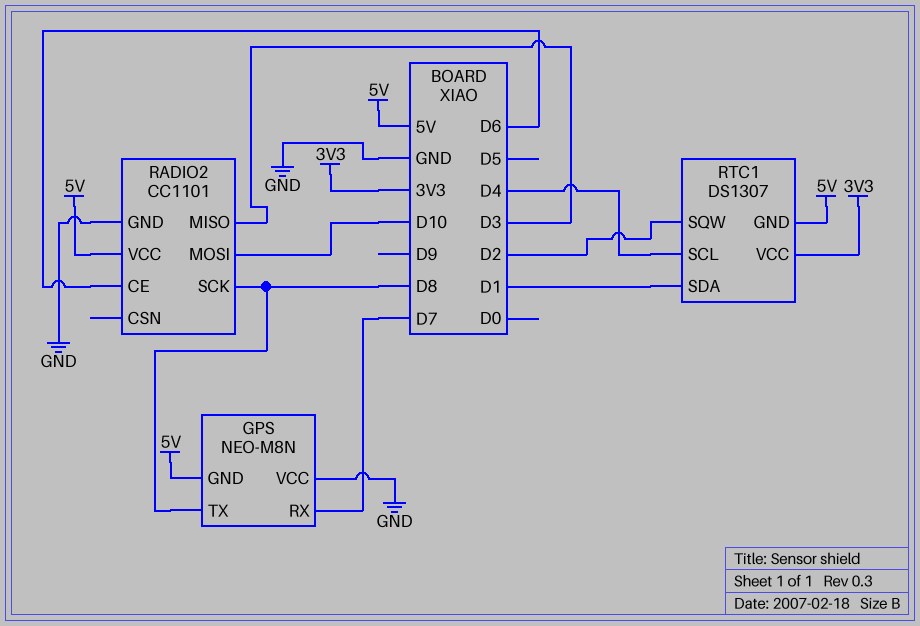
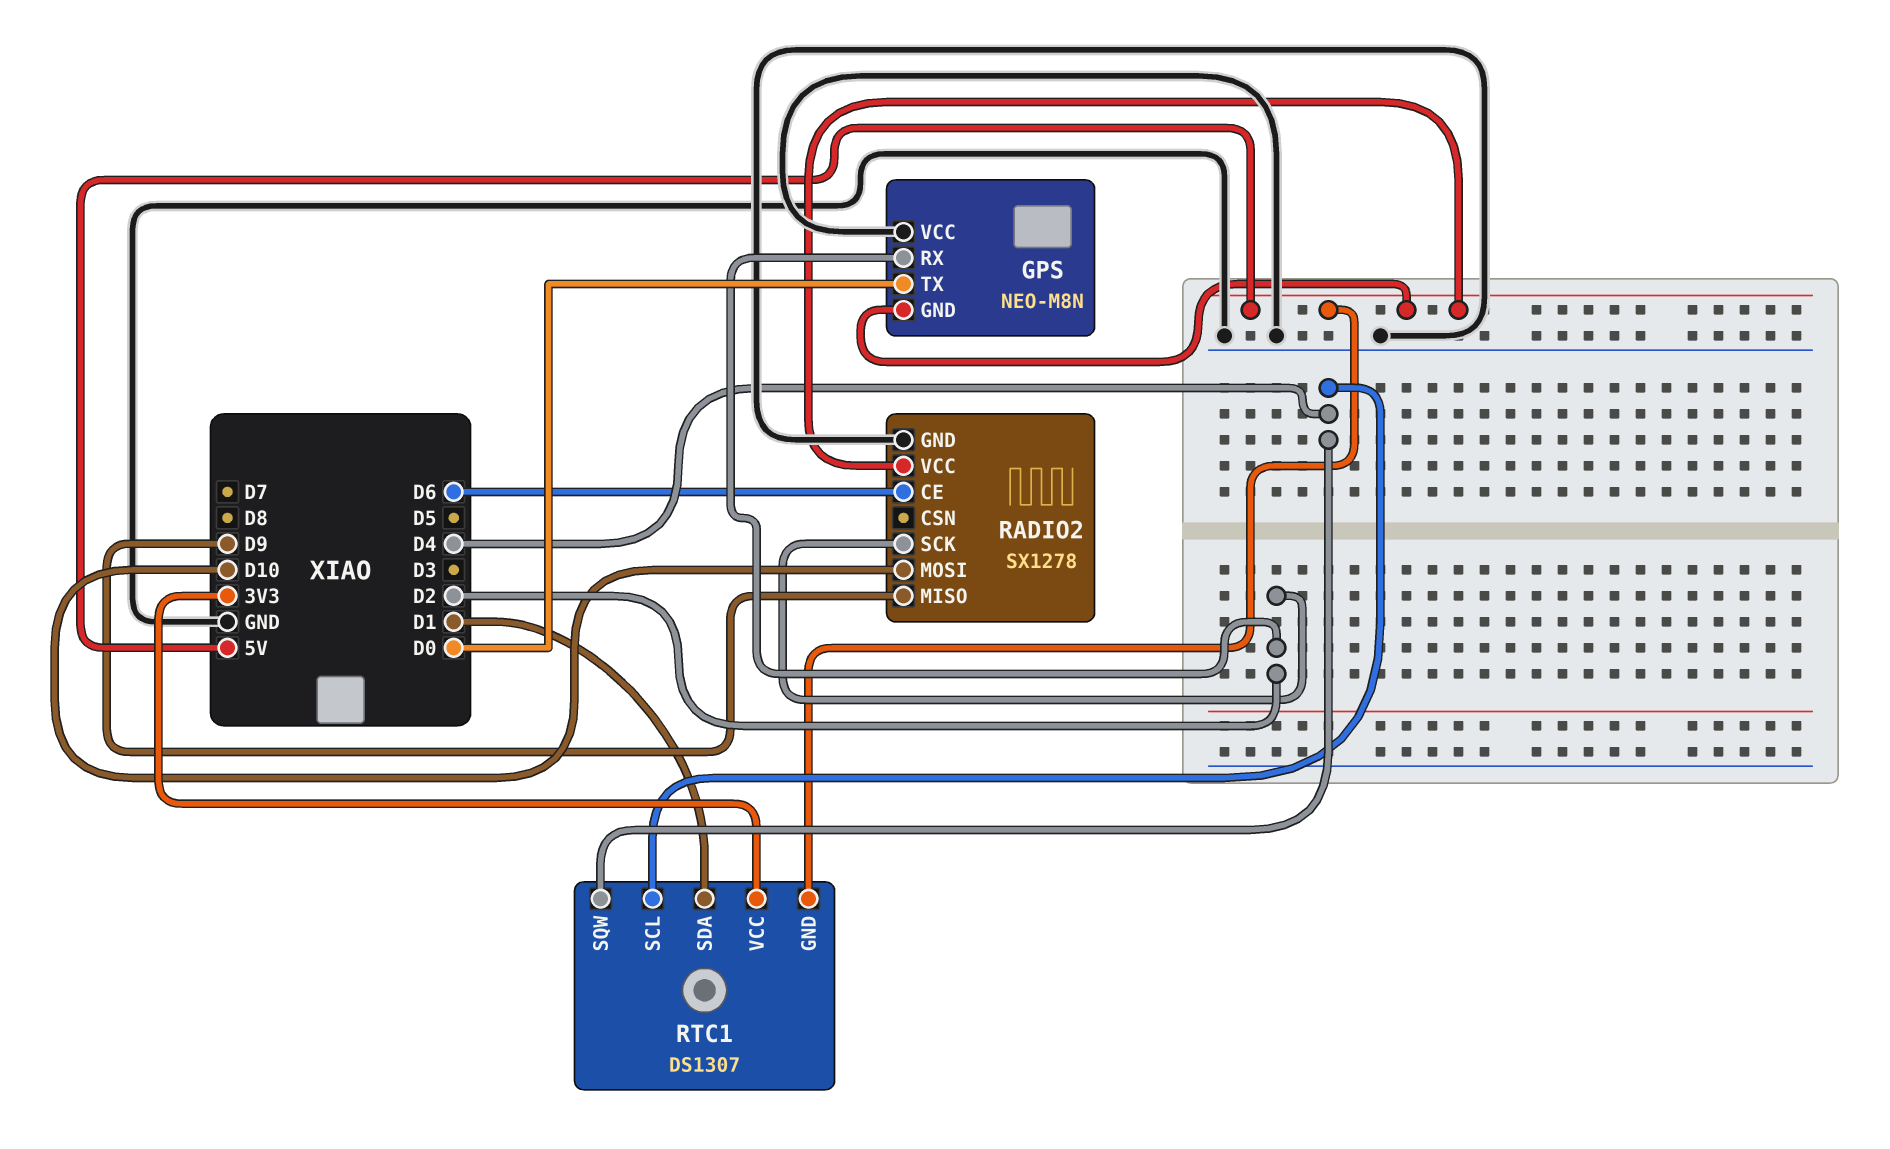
GPS pin RX: D7 -> D2
GPS pin TX: D8 -> D0
RADIO2: CC1101 -> SX1278
RADIO2 pin MISO: D3 -> D9
RADIO2 pin SCK: D8 -> D2
RTC1 pin SQW: D2 -> D4

